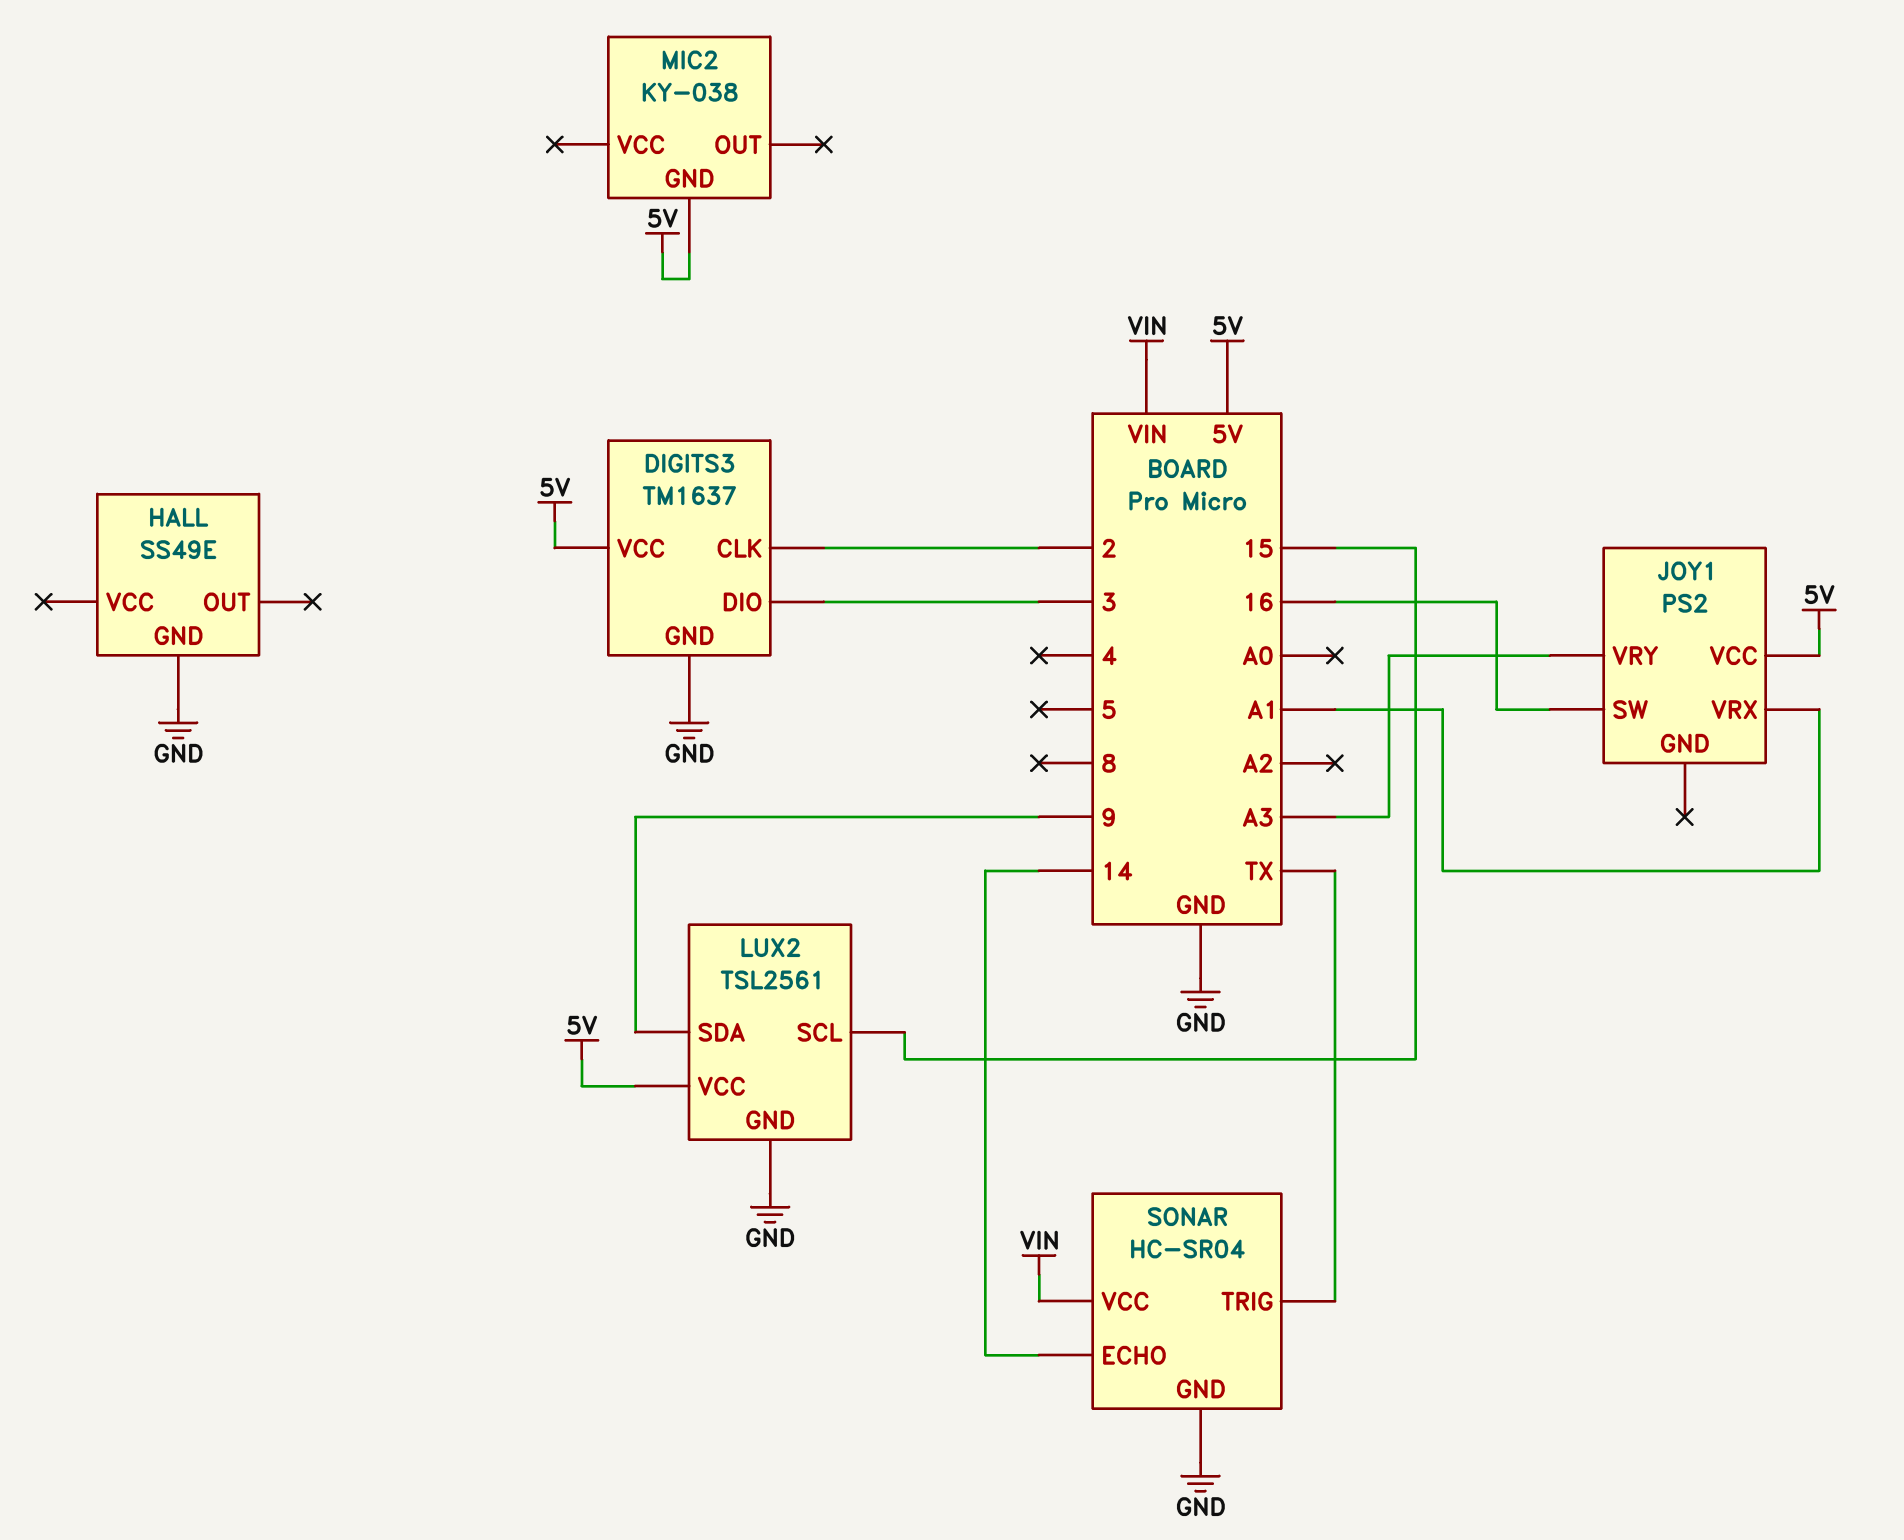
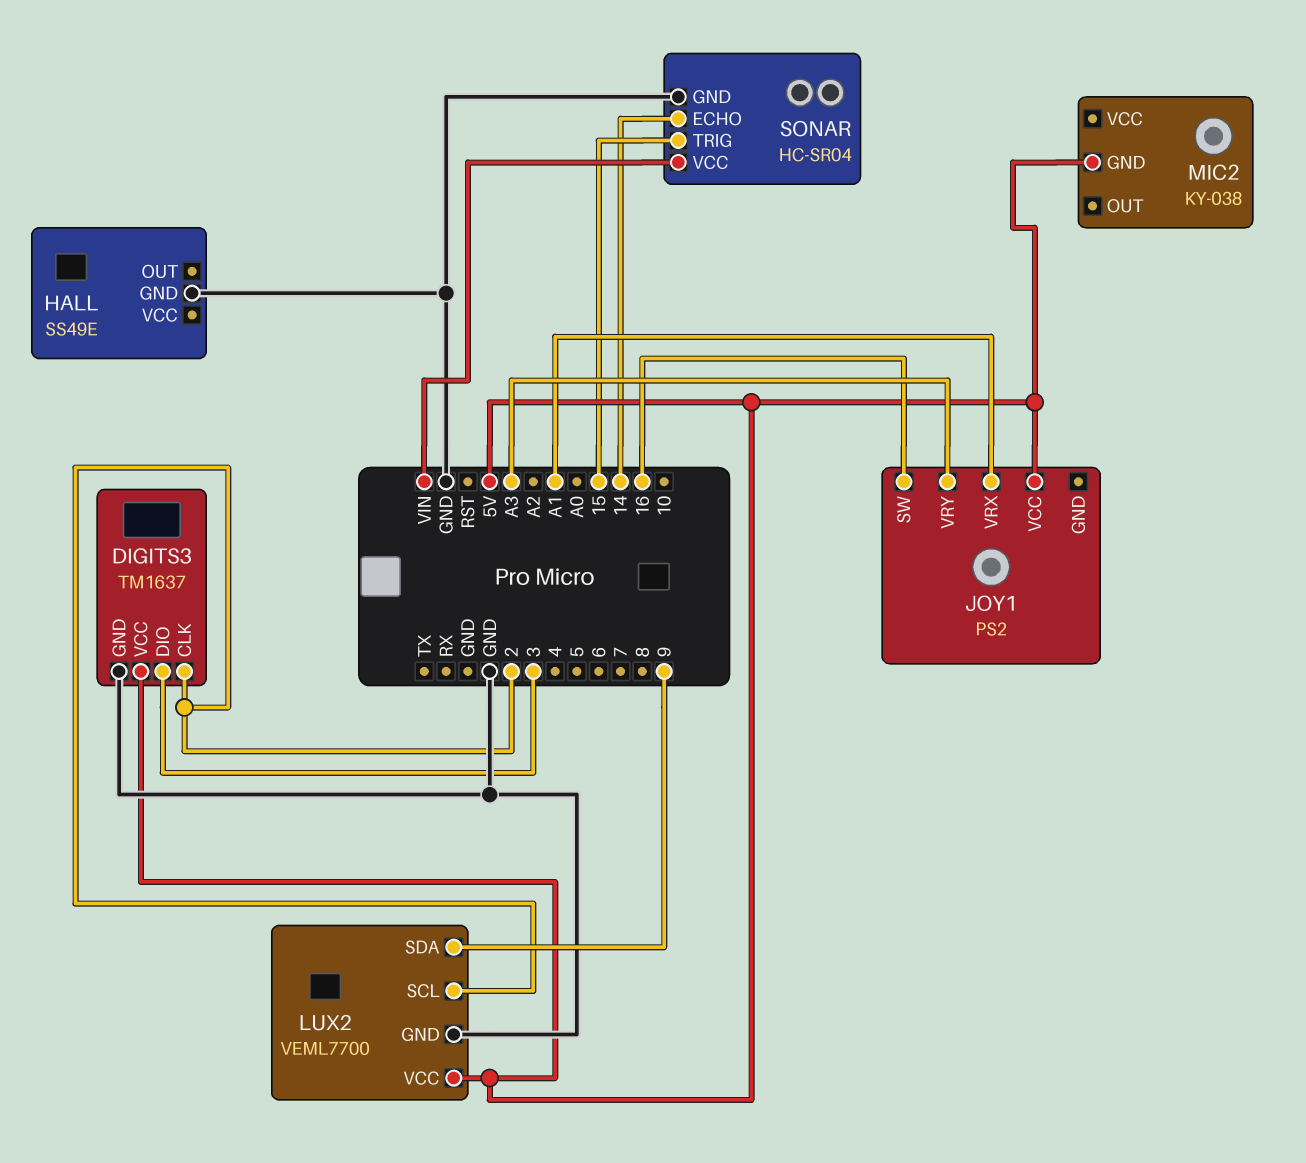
LUX2: TSL2561 -> VEML7700
LUX2 pin SCL: 15 -> 2
SONAR pin TRIG: TX -> 15

